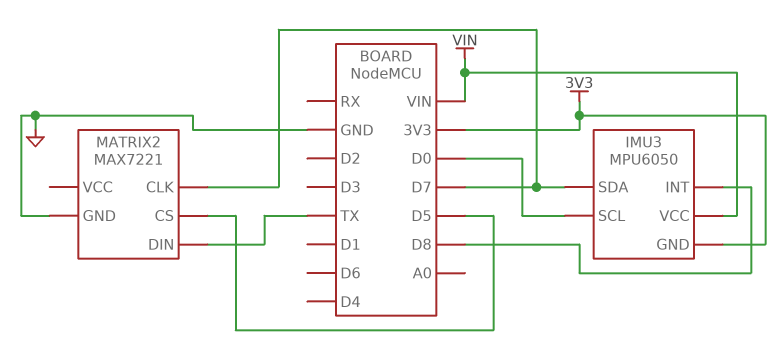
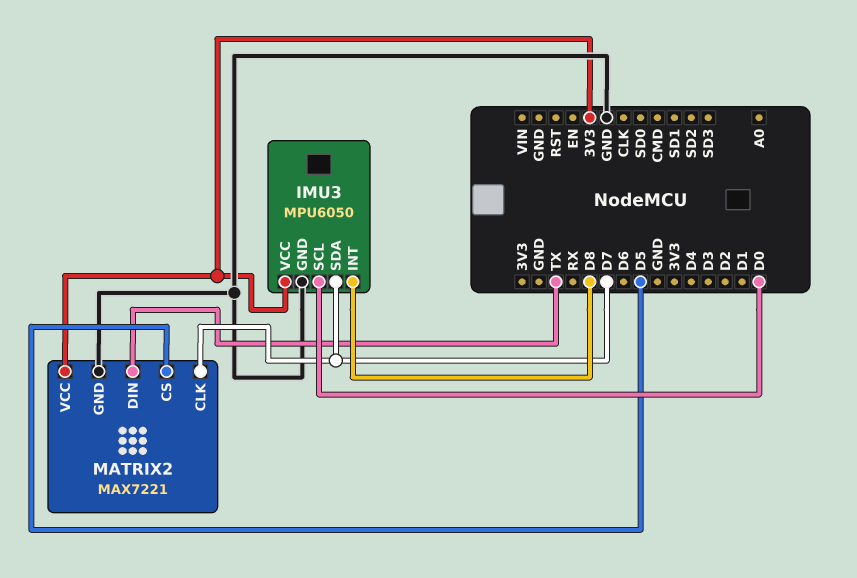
IMU3 pin GND: 3V3 -> GND
IMU3 pin VCC: VIN -> 3V3
MATRIX2 pin VCC: none -> 3V3

